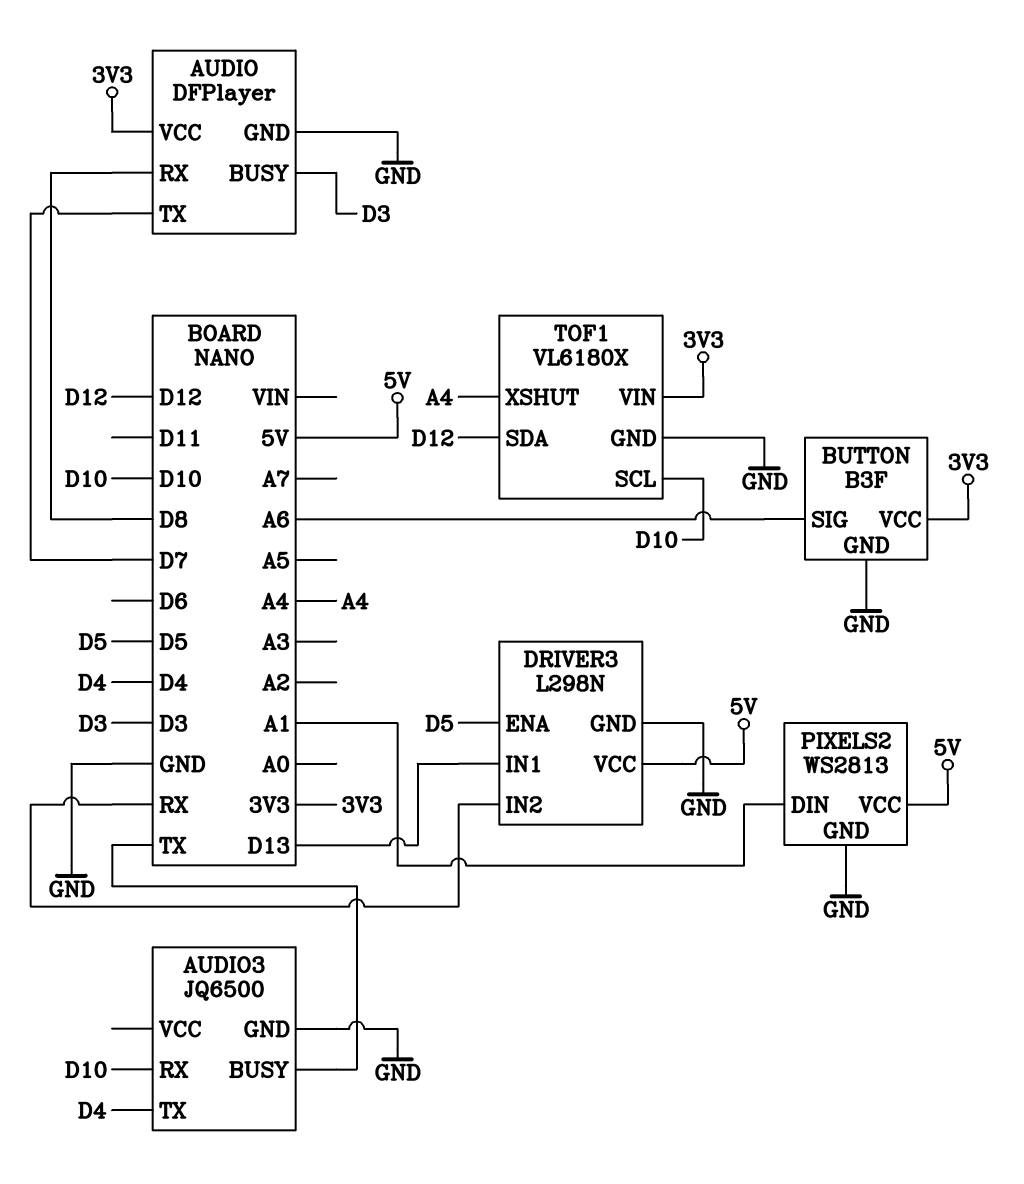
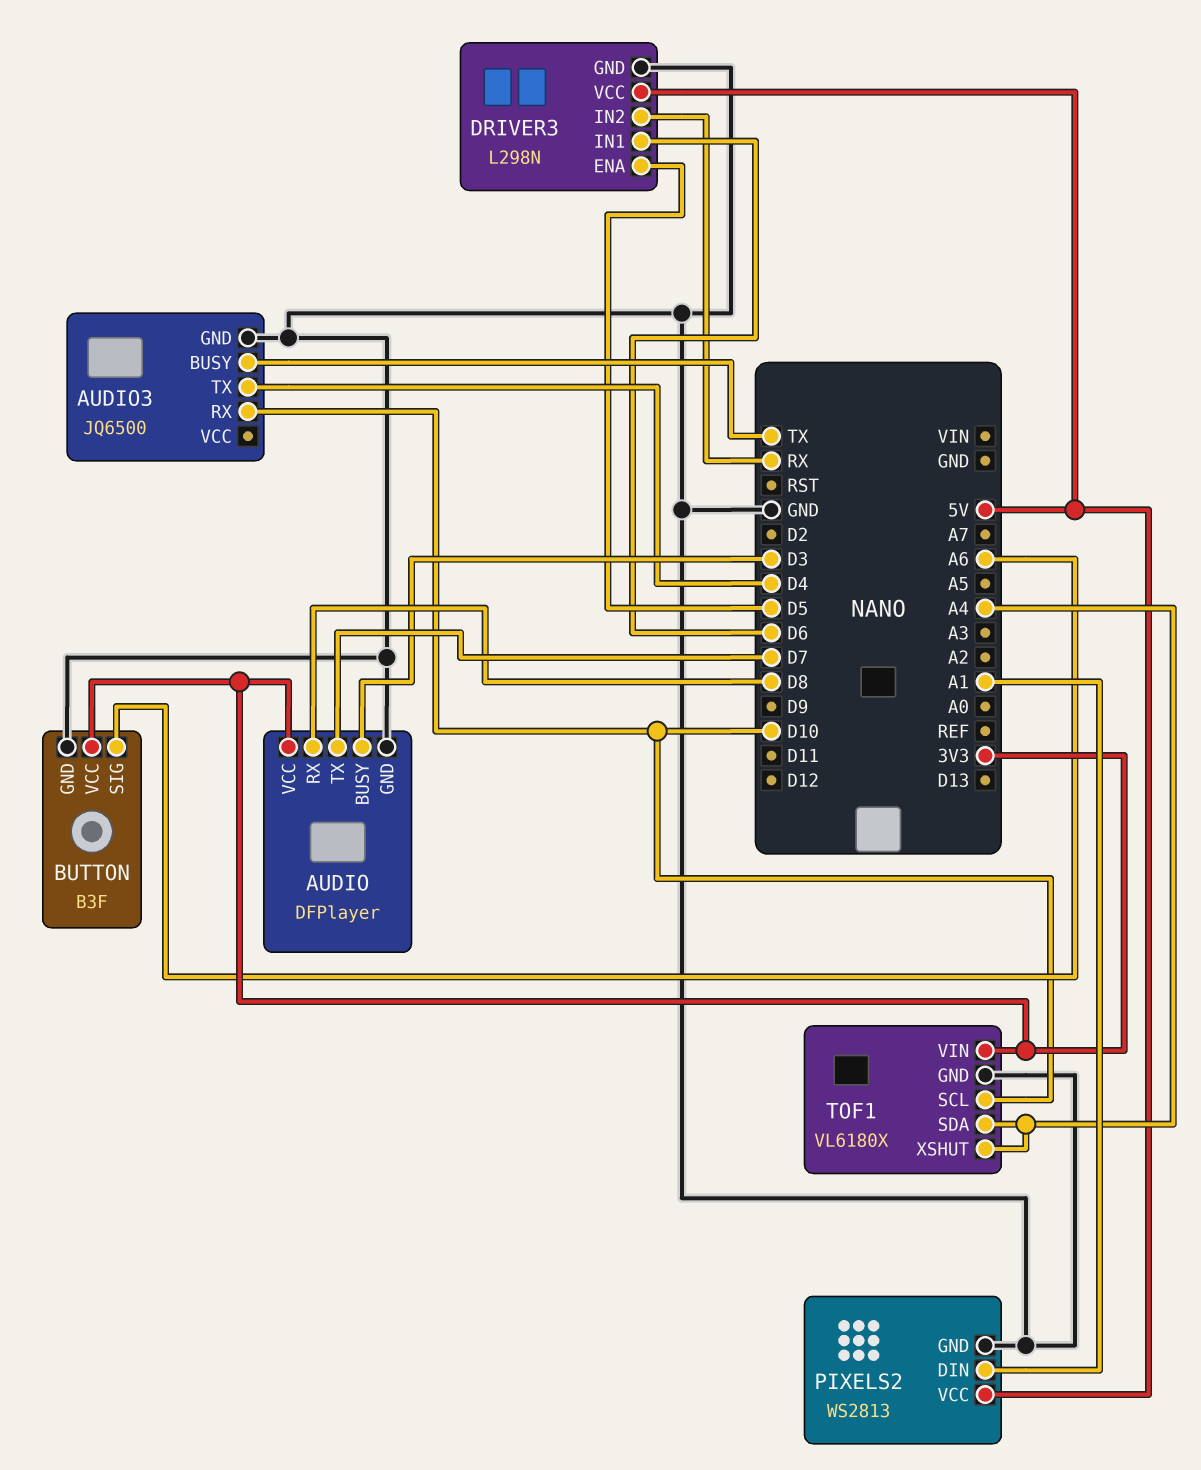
DRIVER3 pin IN1: D13 -> D6
TOF1 pin SDA: D12 -> A4

